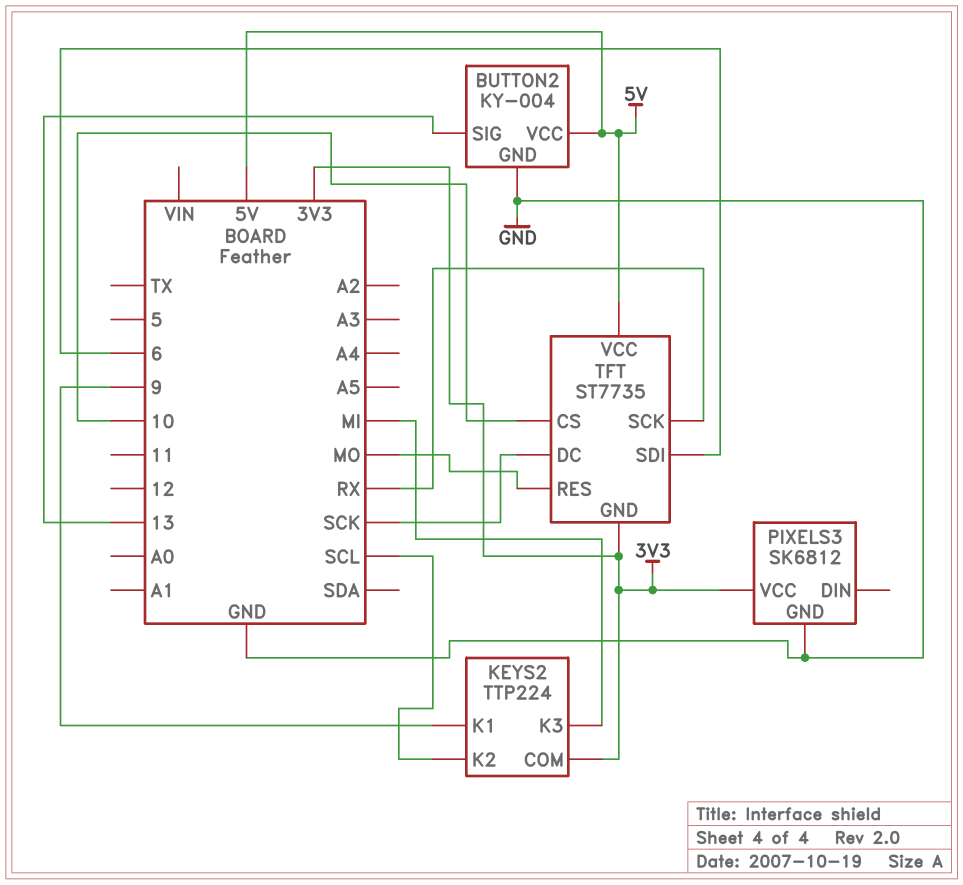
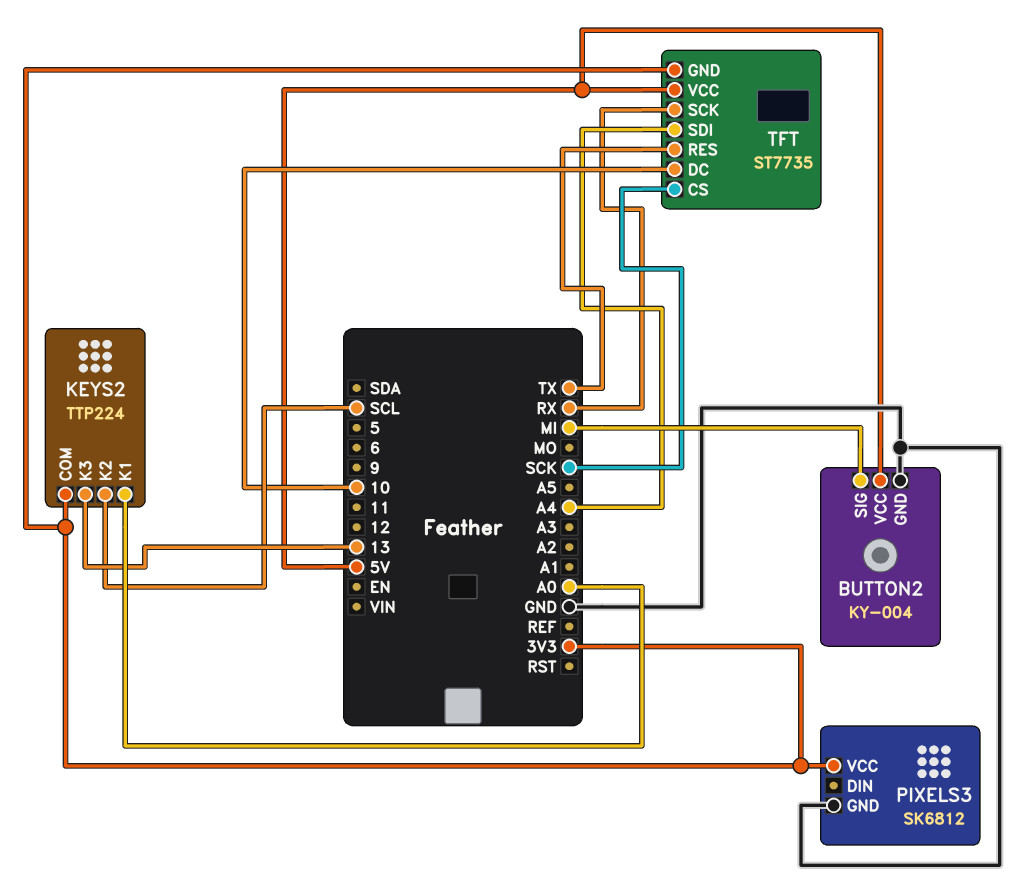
BUTTON2 pin SIG: 13 -> MI
KEYS2 pin K1: 9 -> A0
KEYS2 pin K3: MI -> 13
TFT pin CS: 10 -> SCK
TFT pin DC: SCK -> 10
TFT pin RES: MO -> TX
TFT pin SDI: 6 -> A4

